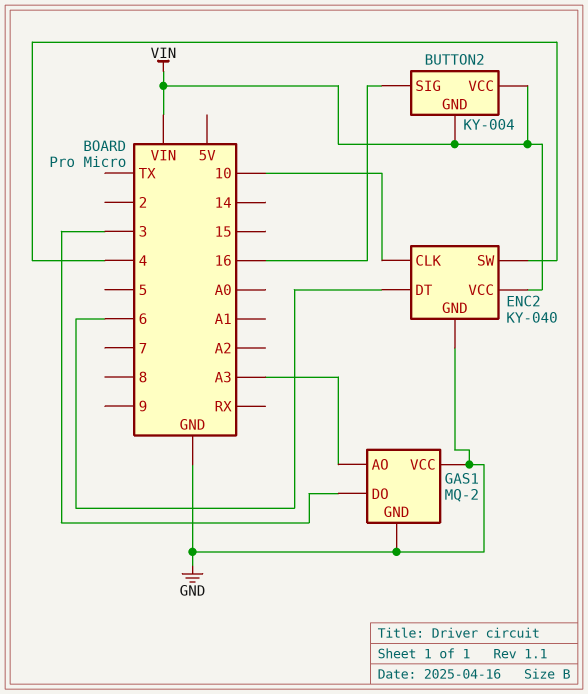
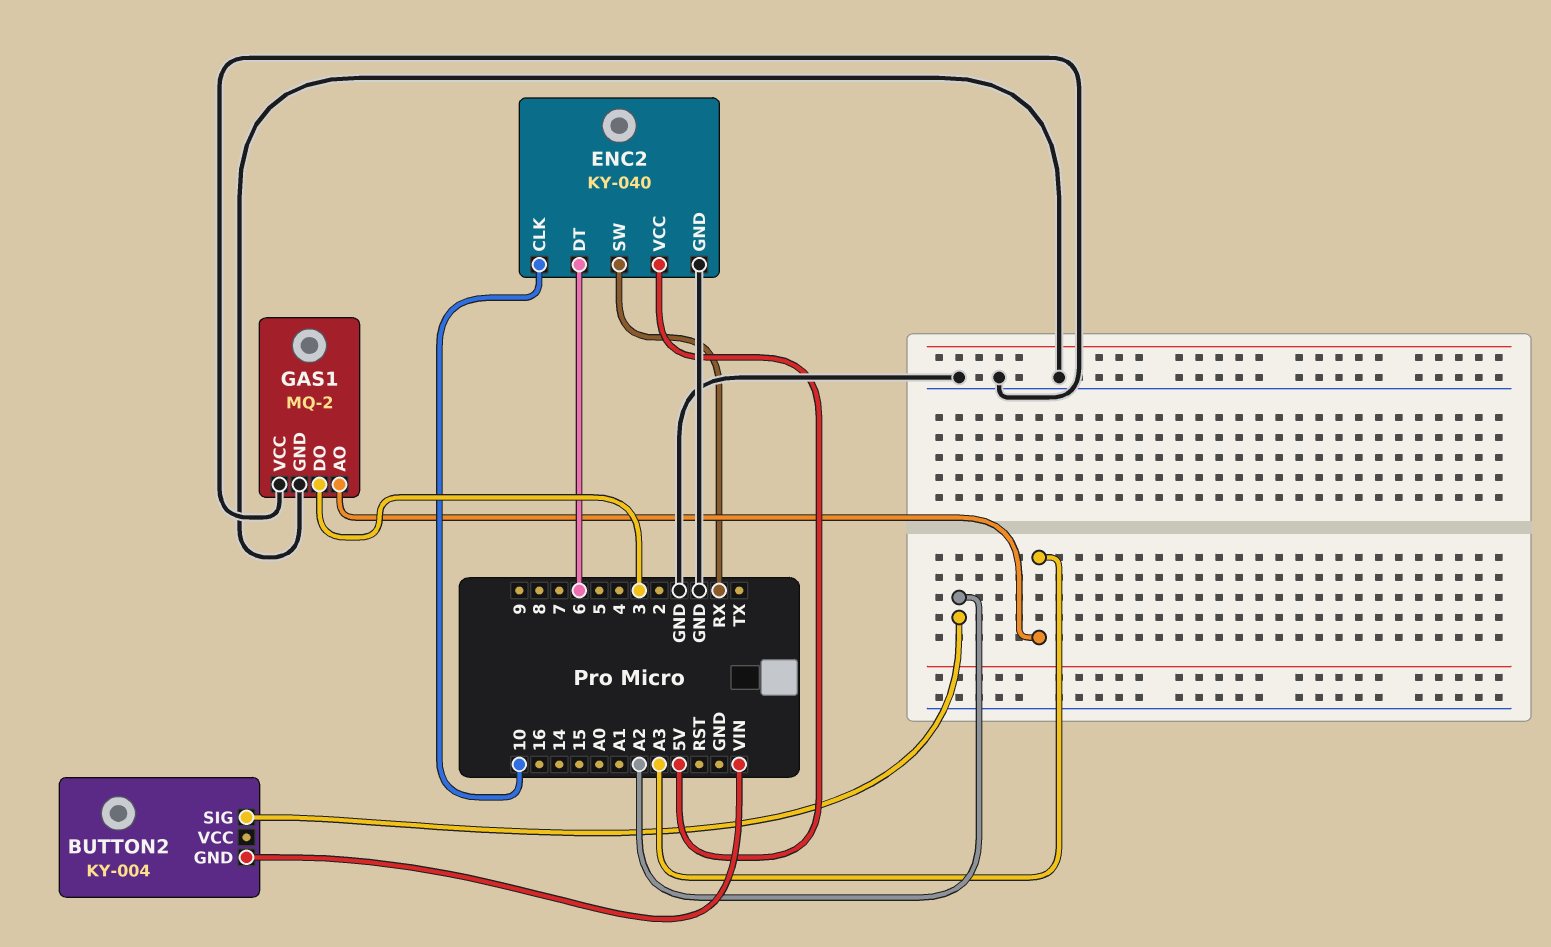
BUTTON2 pin SIG: 16 -> A2
BUTTON2 pin VCC: VIN -> none
ENC2 pin SW: 4 -> RX
ENC2 pin VCC: VIN -> 5V

